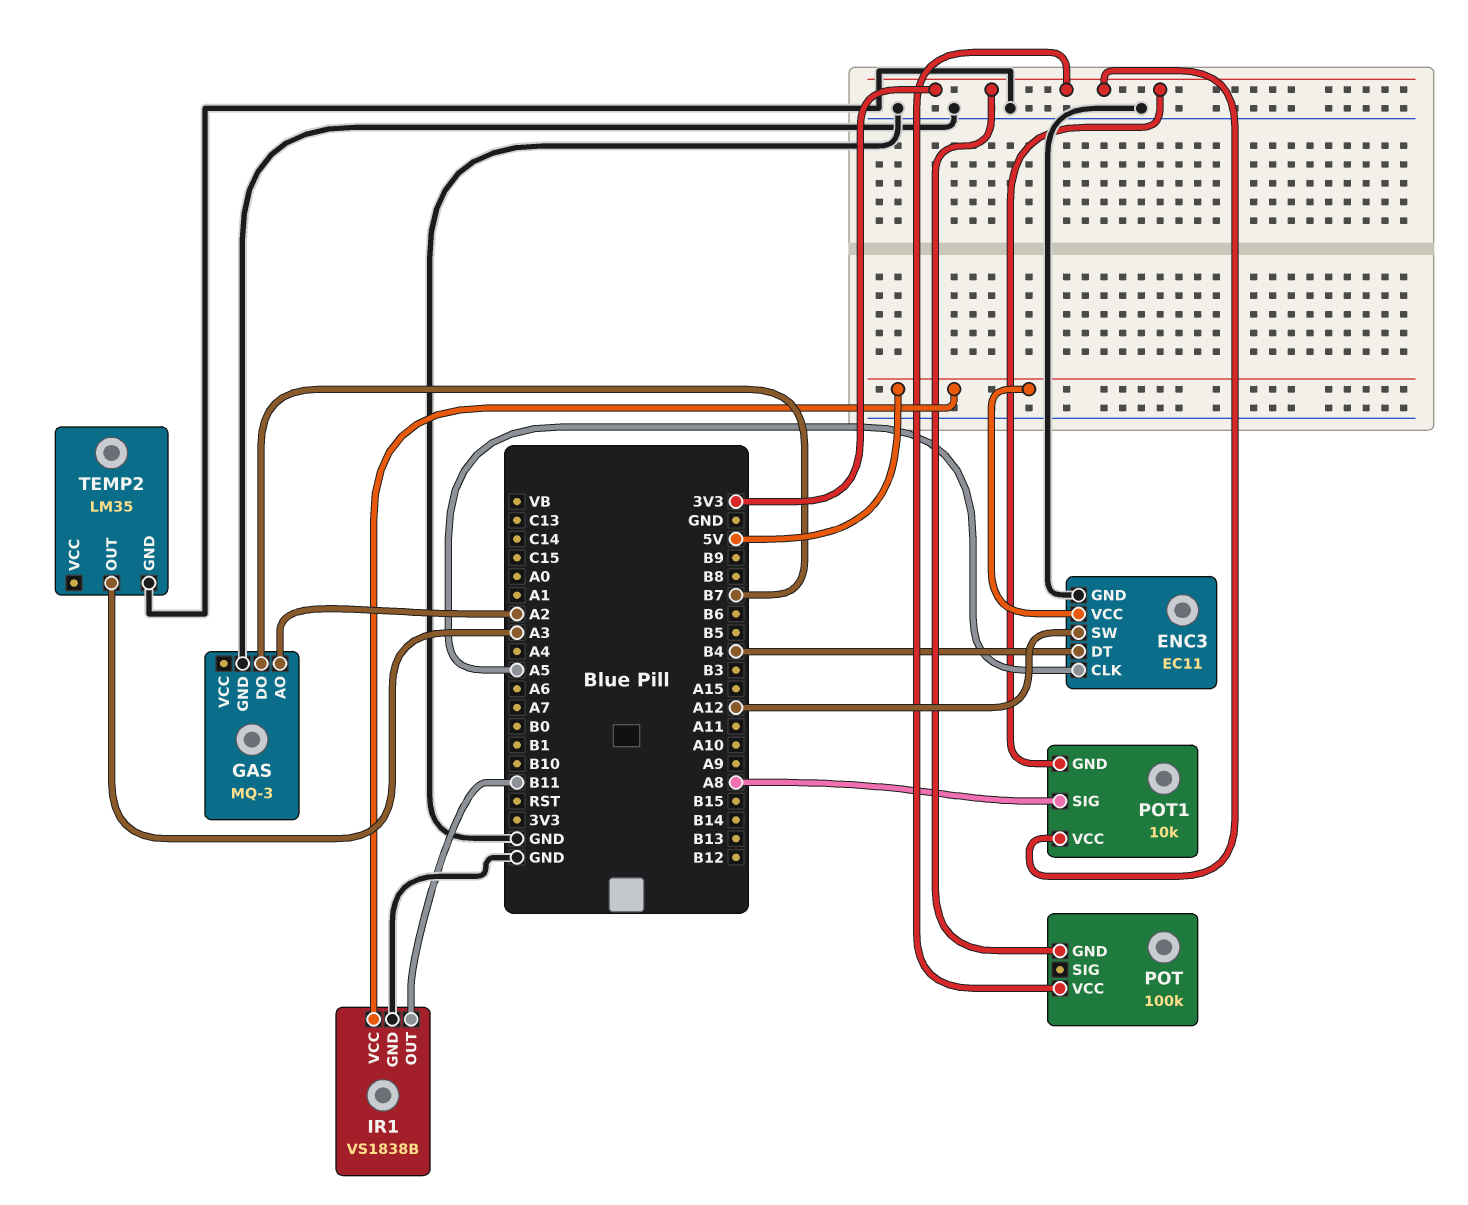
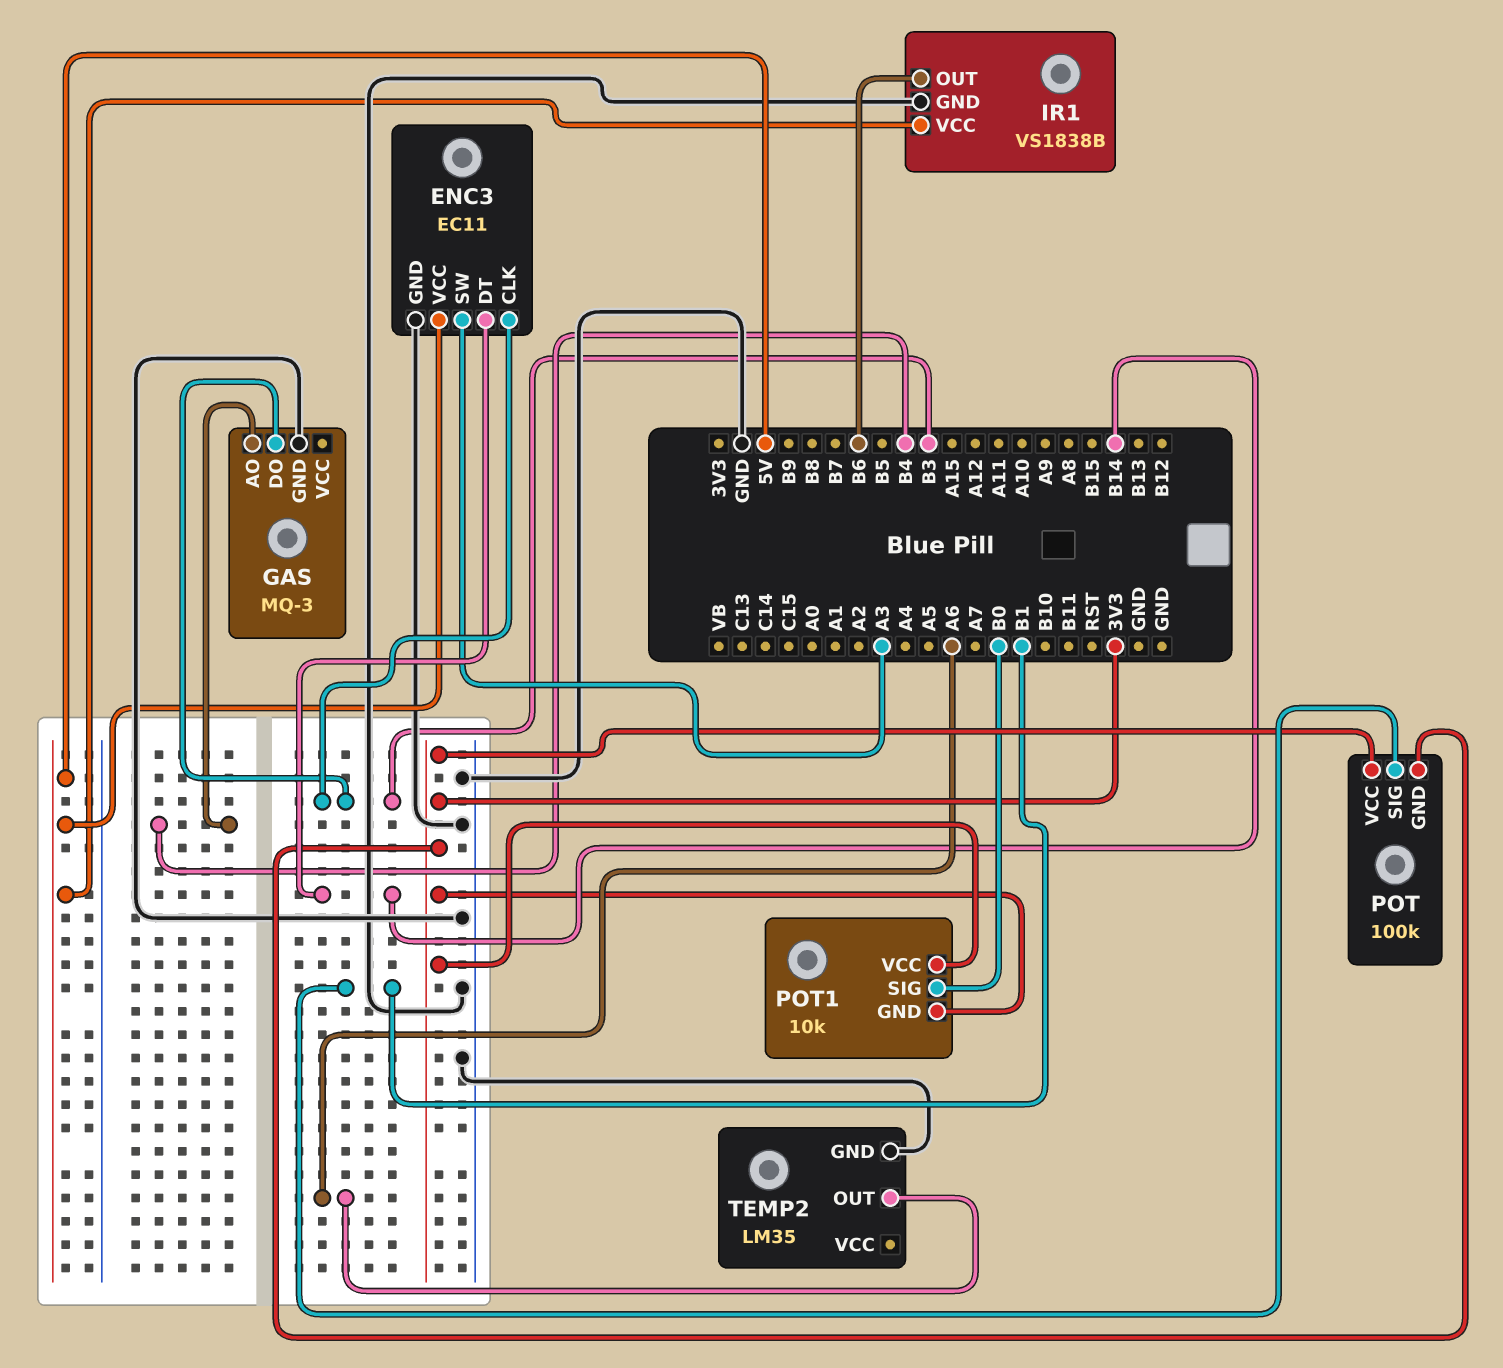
ENC3 pin CLK: A5 -> B3
ENC3 pin DT: B4 -> B14
ENC3 pin SW: A12 -> A3
GAS pin AO: A2 -> B4
GAS pin DO: B7 -> B3
IR1 pin OUT: B11 -> B6
POT pin SIG: none -> B1
POT1 pin SIG: A8 -> B0
TEMP2 pin OUT: A3 -> A6

